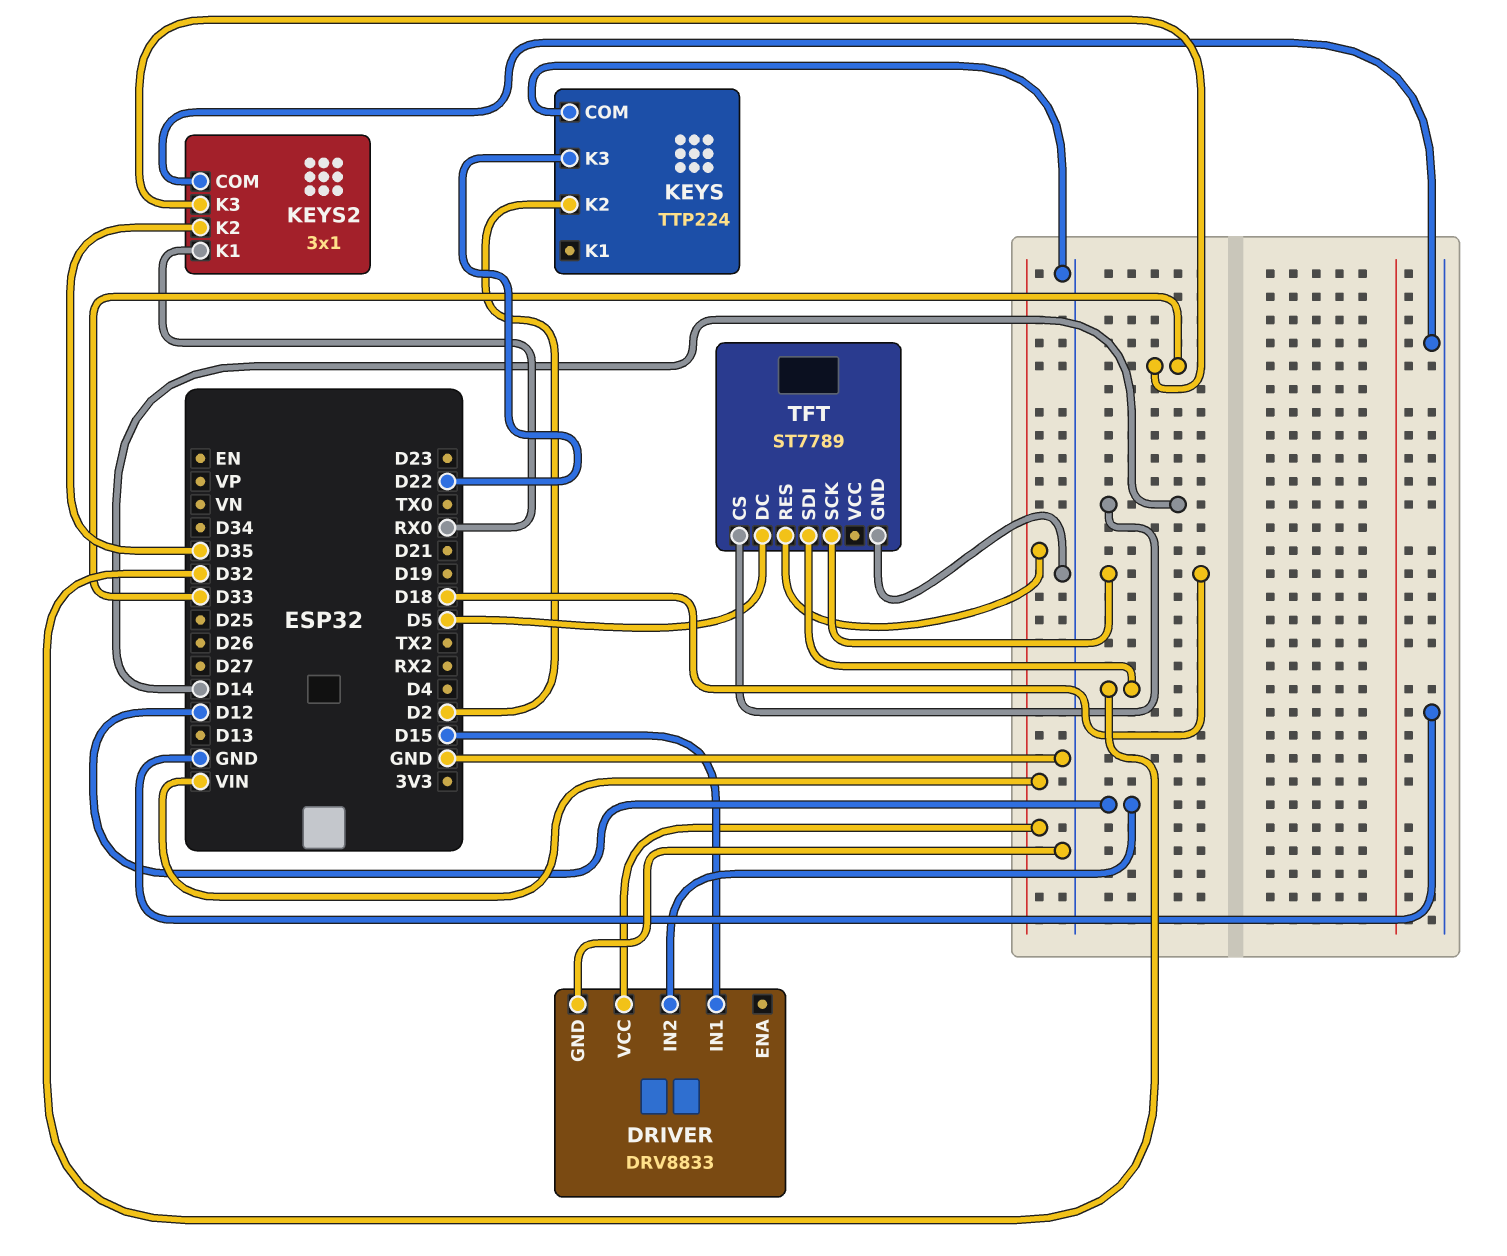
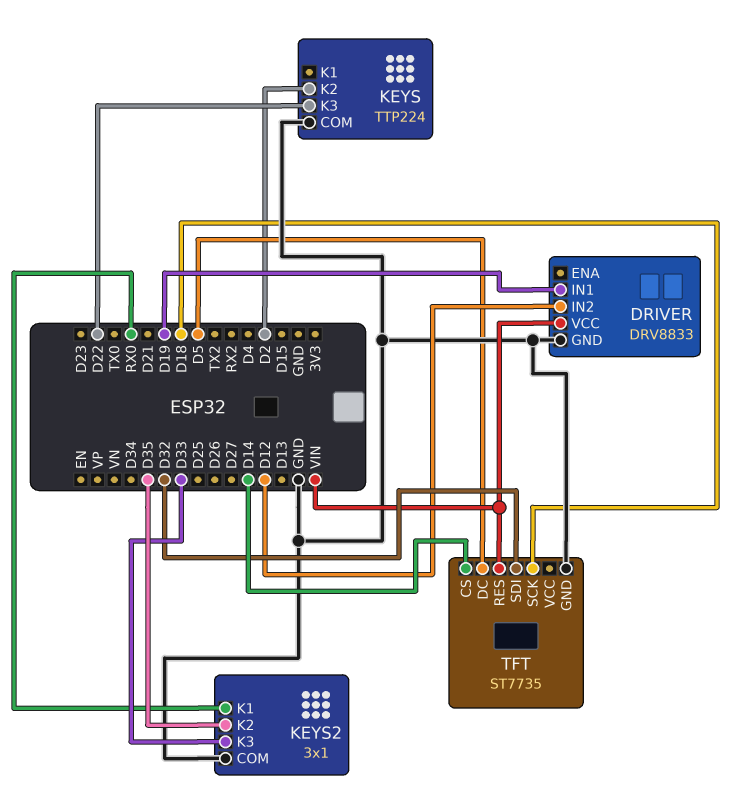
DRIVER pin IN1: D15 -> D19
TFT: ST7789 -> ST7735

